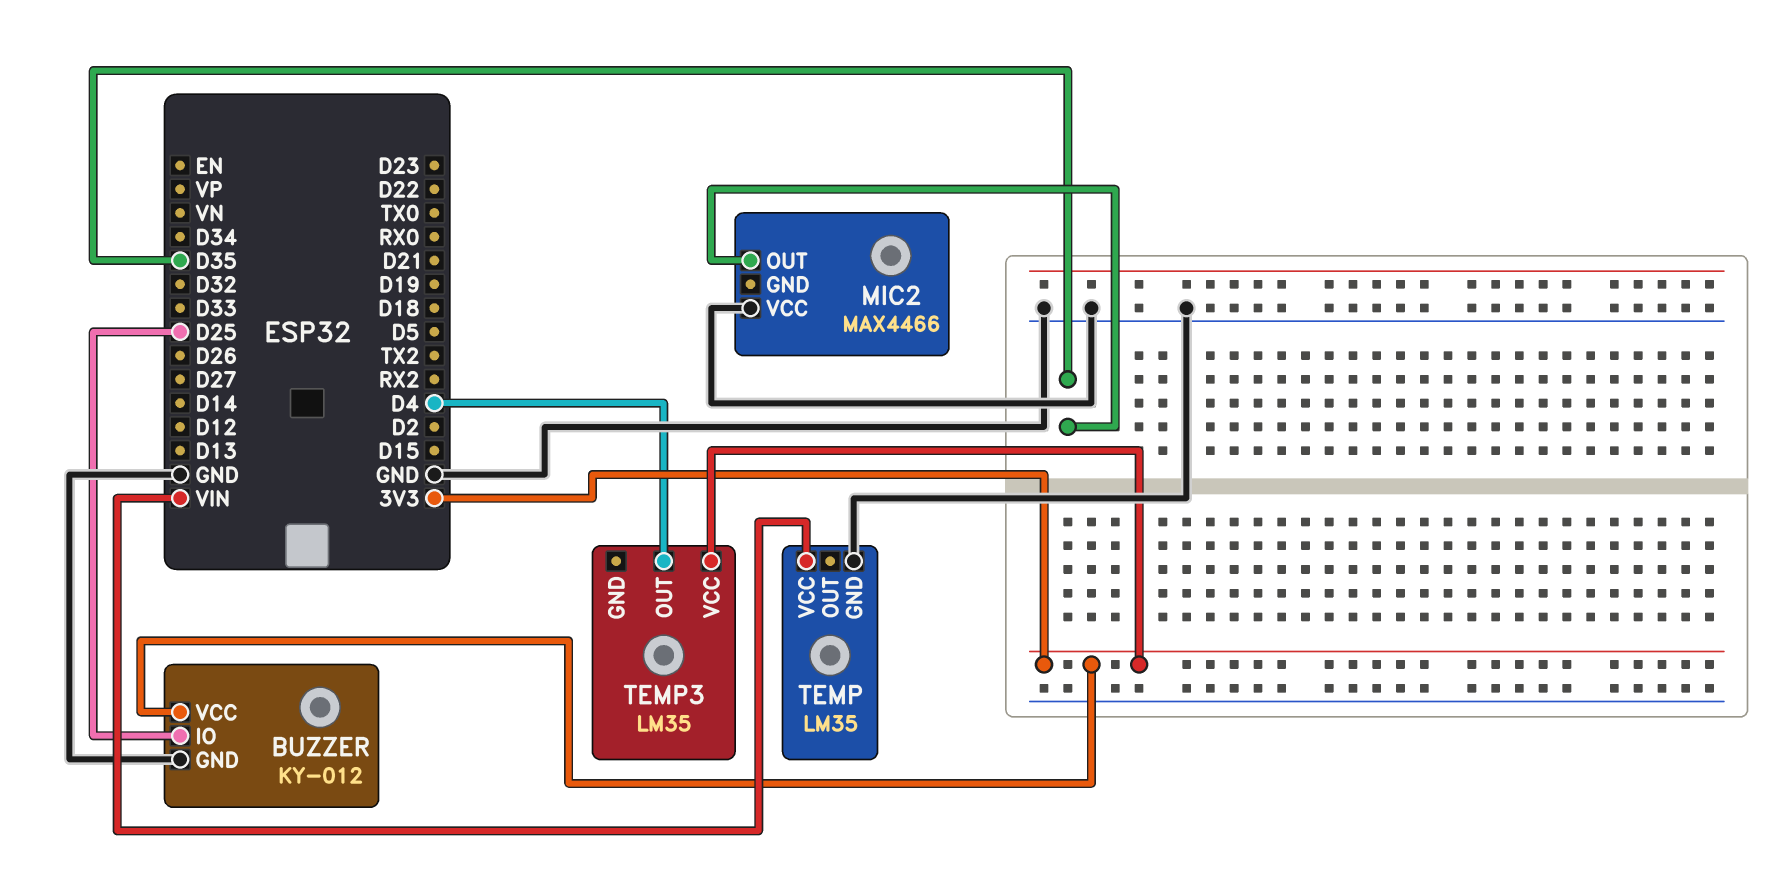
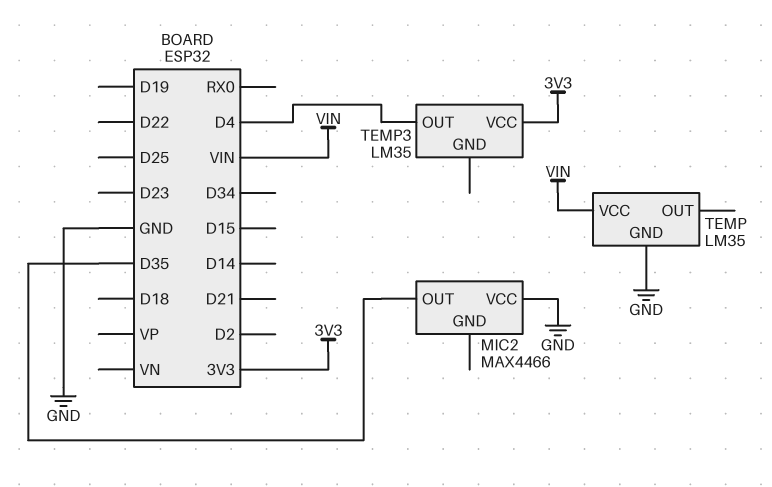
BUZZER: KY-012 -> none
BUZZER pin GND: GND -> none
BUZZER pin IO: D25 -> none
BUZZER pin VCC: 3V3 -> none

